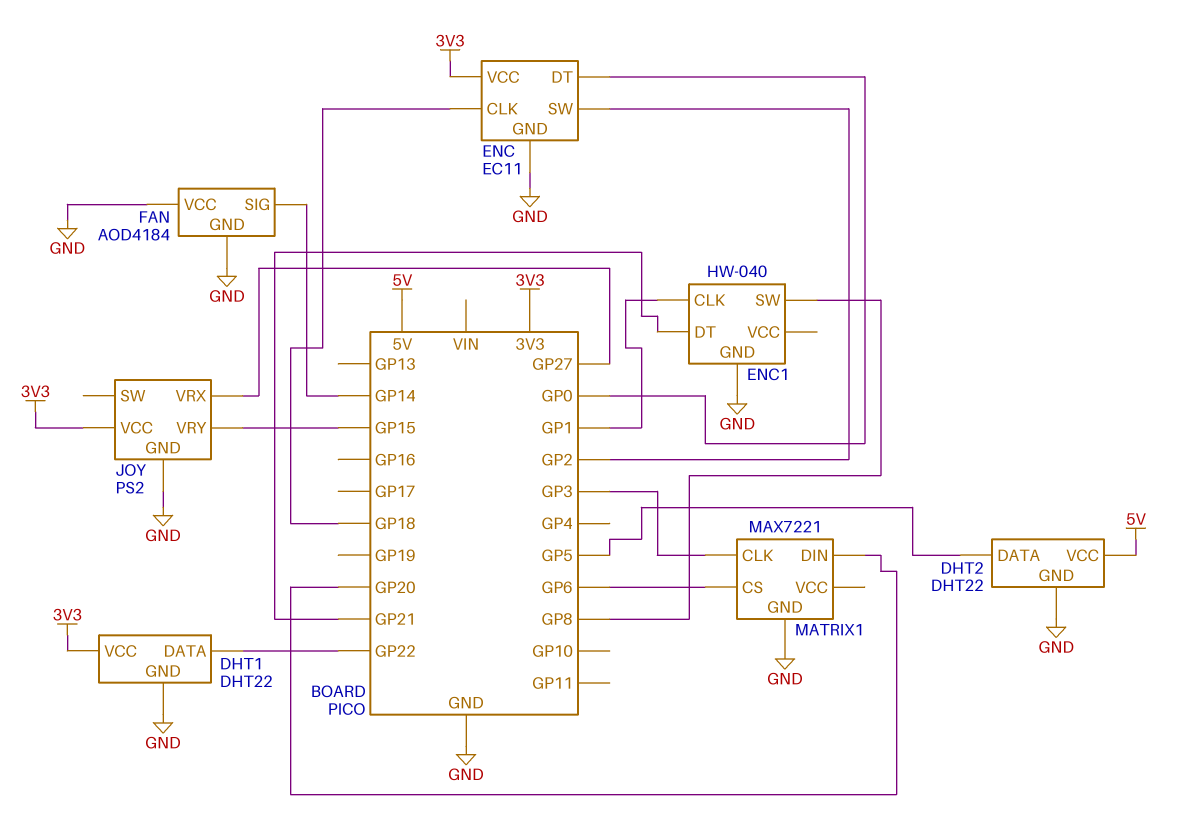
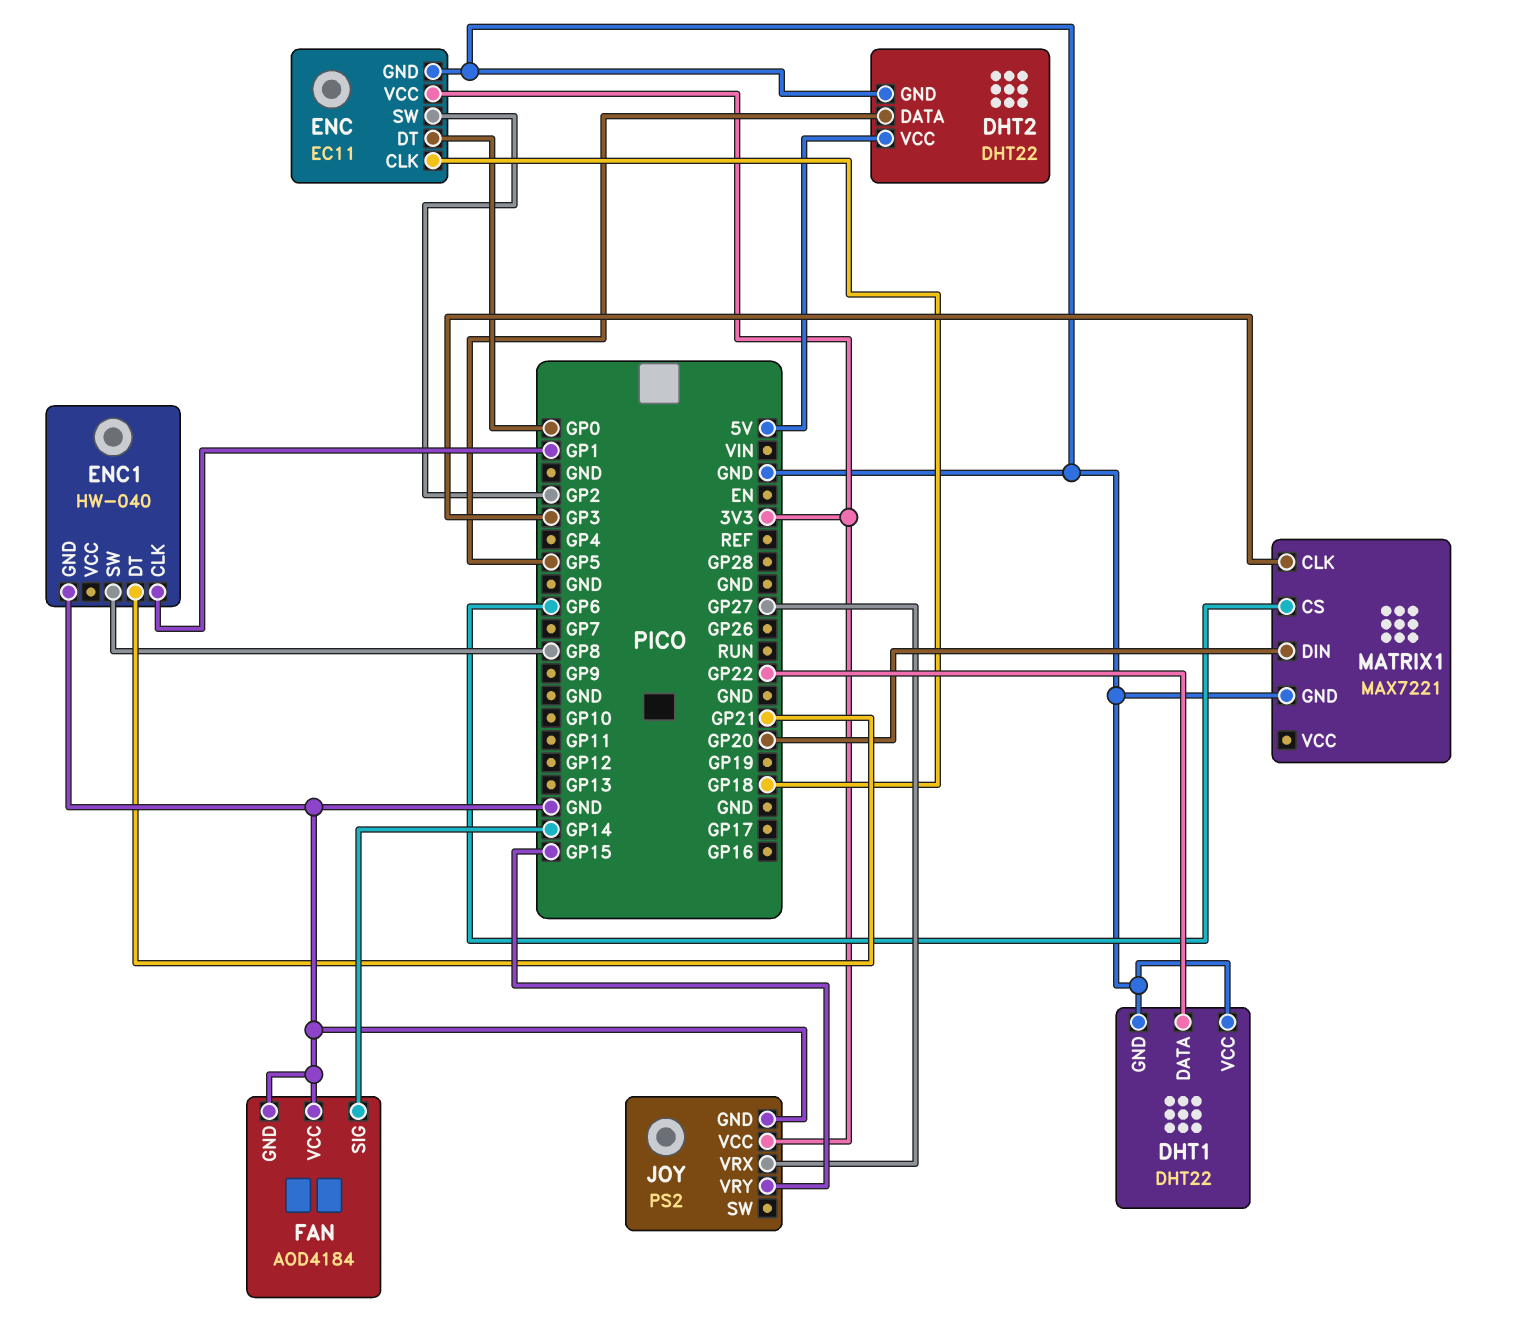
DHT1 pin VCC: 3V3 -> GND

